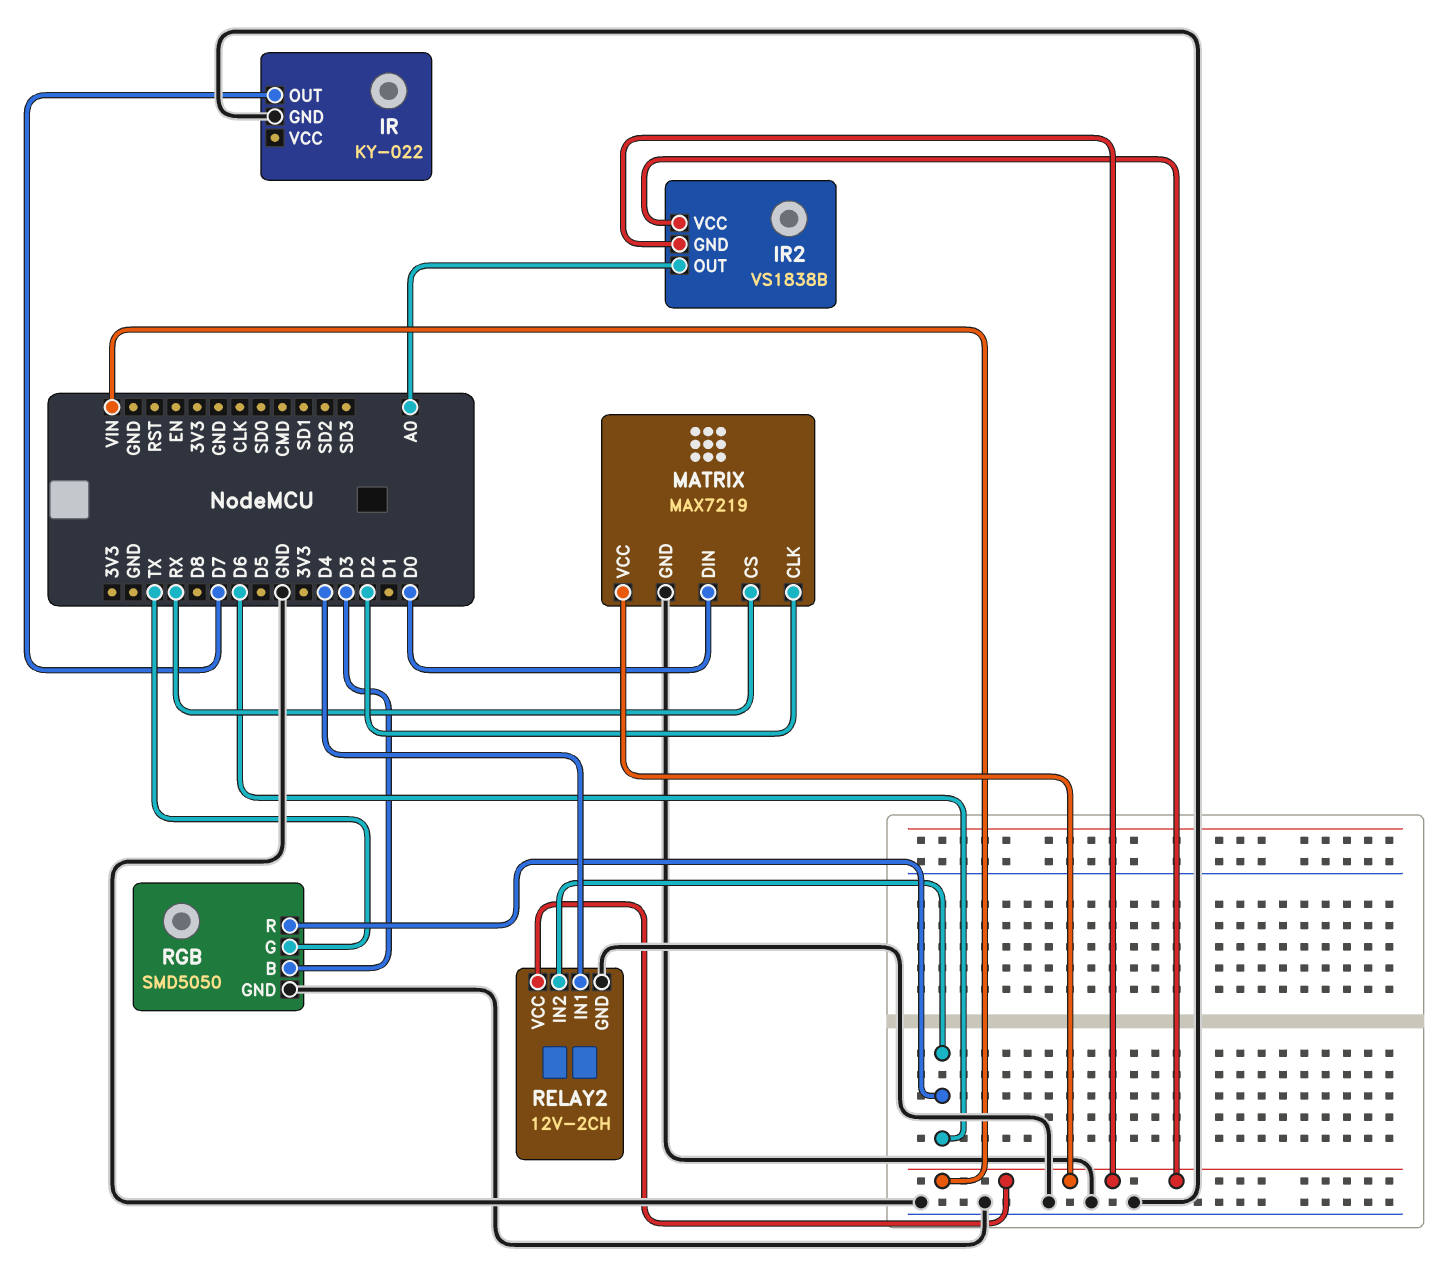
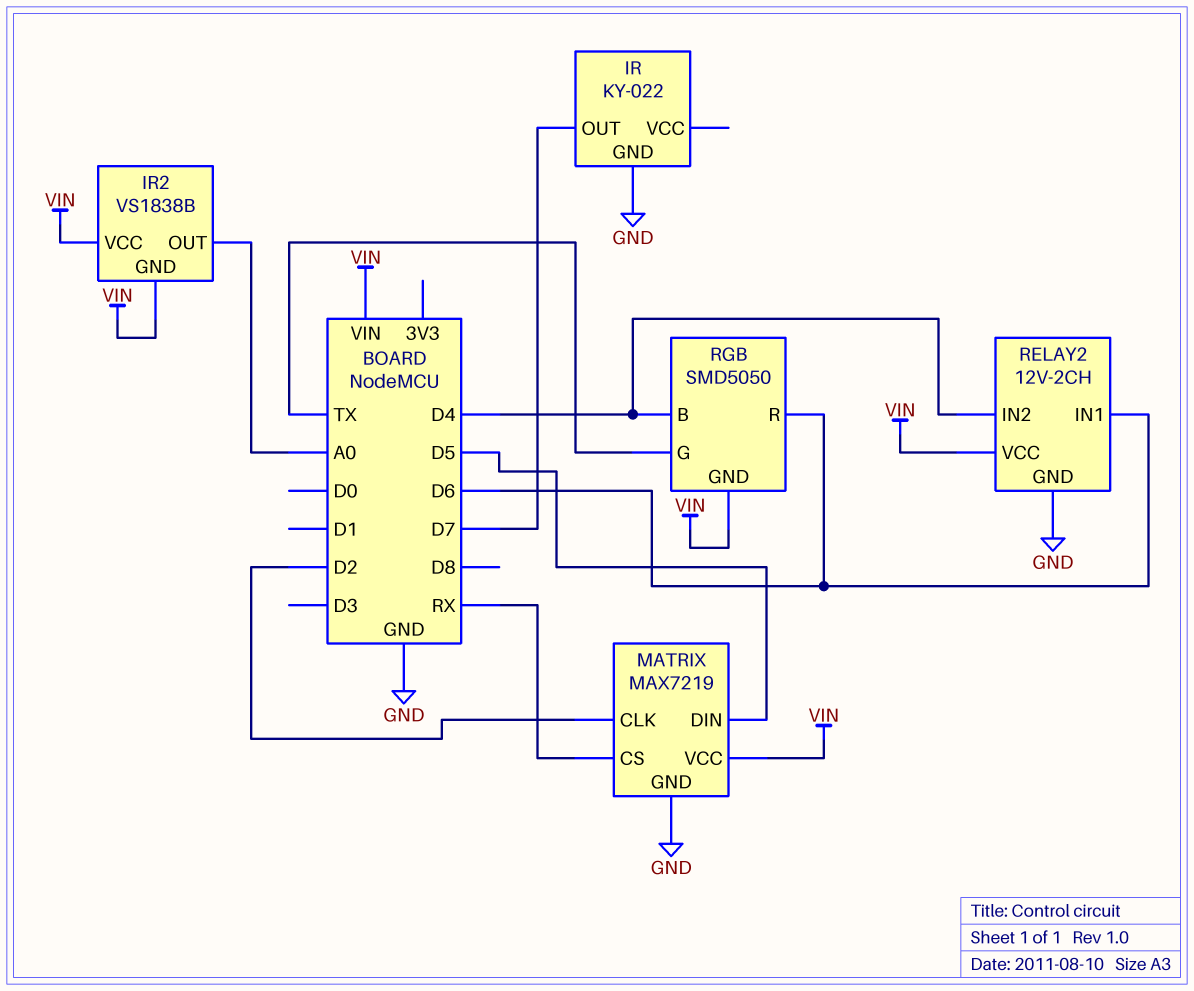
MATRIX pin DIN: D0 -> D5
RELAY2 pin IN1: D4 -> D6
RELAY2 pin IN2: D6 -> D4
RGB pin B: D3 -> D4
RGB pin GND: GND -> VIN

